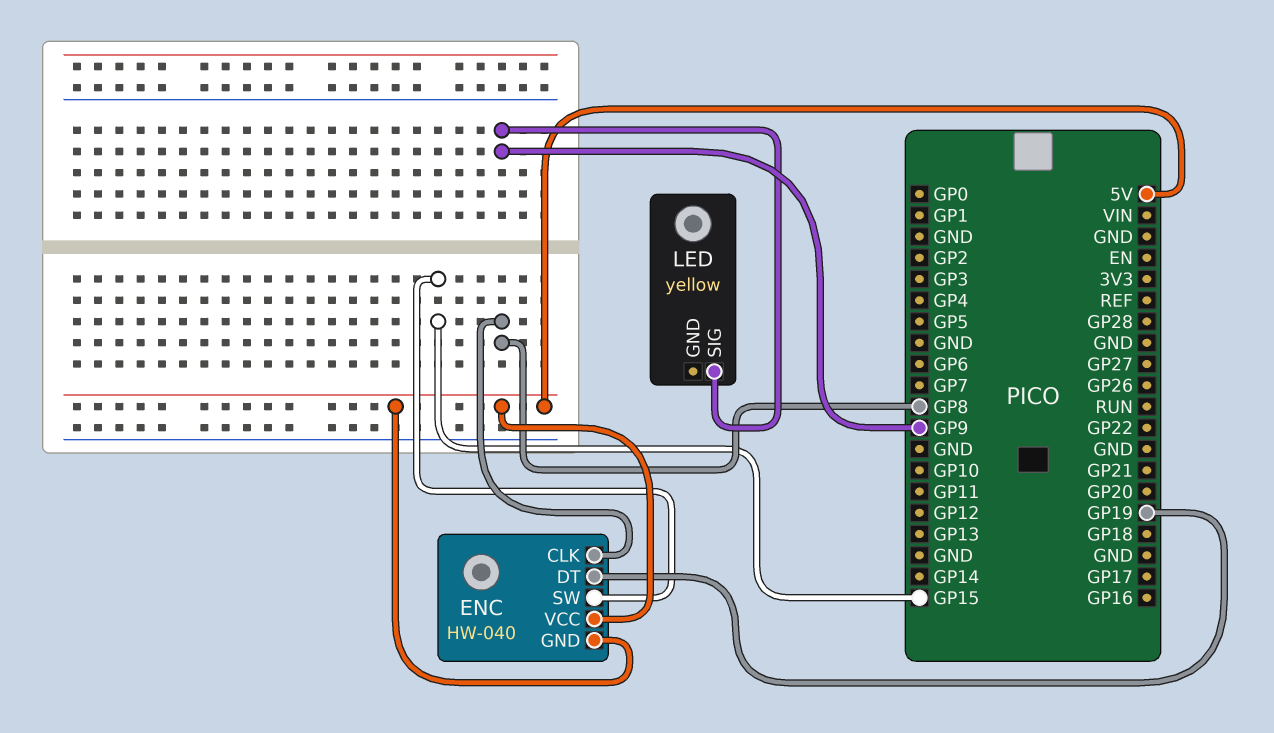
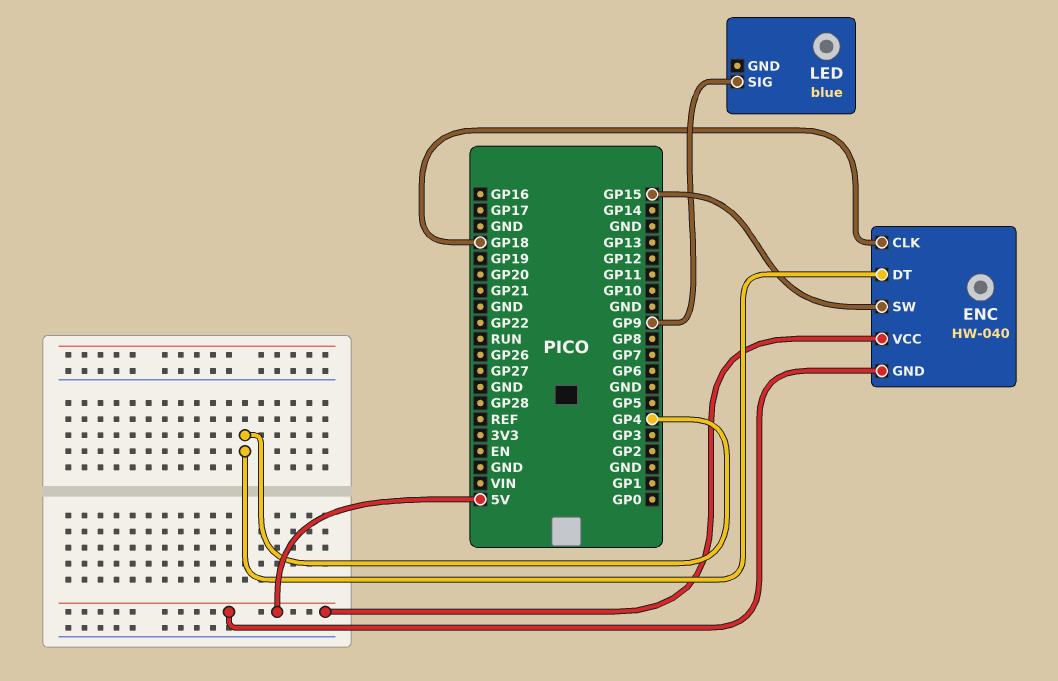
ENC pin CLK: GP8 -> GP18
ENC pin DT: GP19 -> GP4
LED: yellow -> blue

